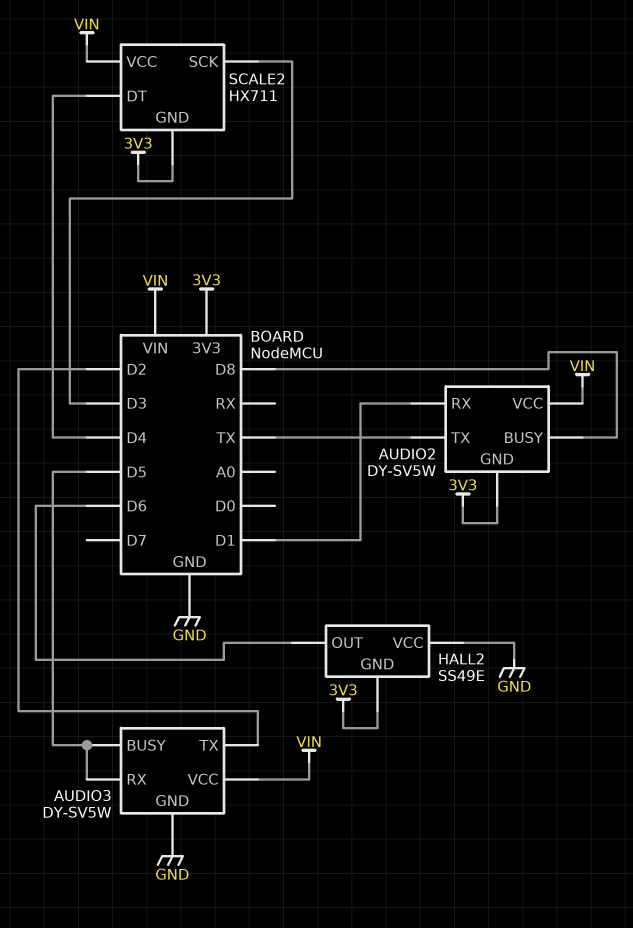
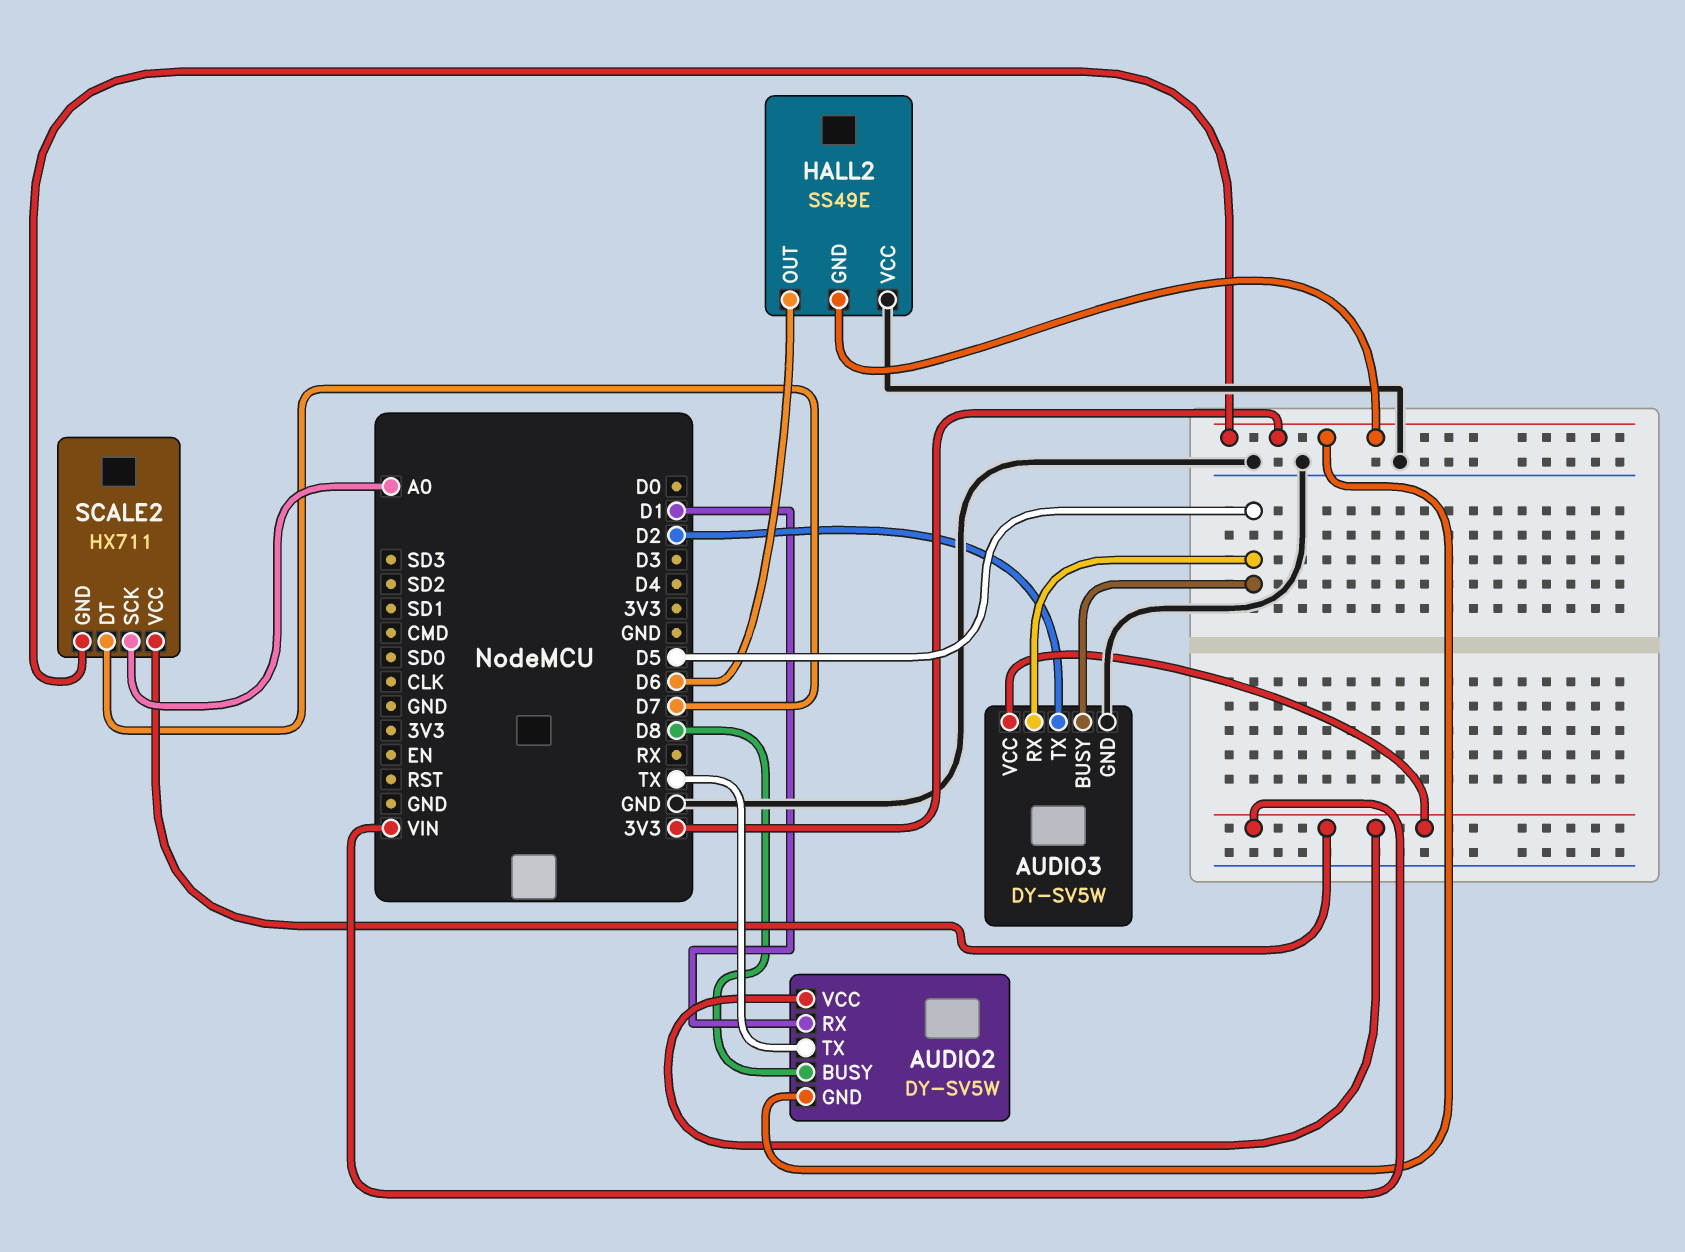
SCALE2 pin DT: D4 -> D7
SCALE2 pin SCK: D3 -> A0

